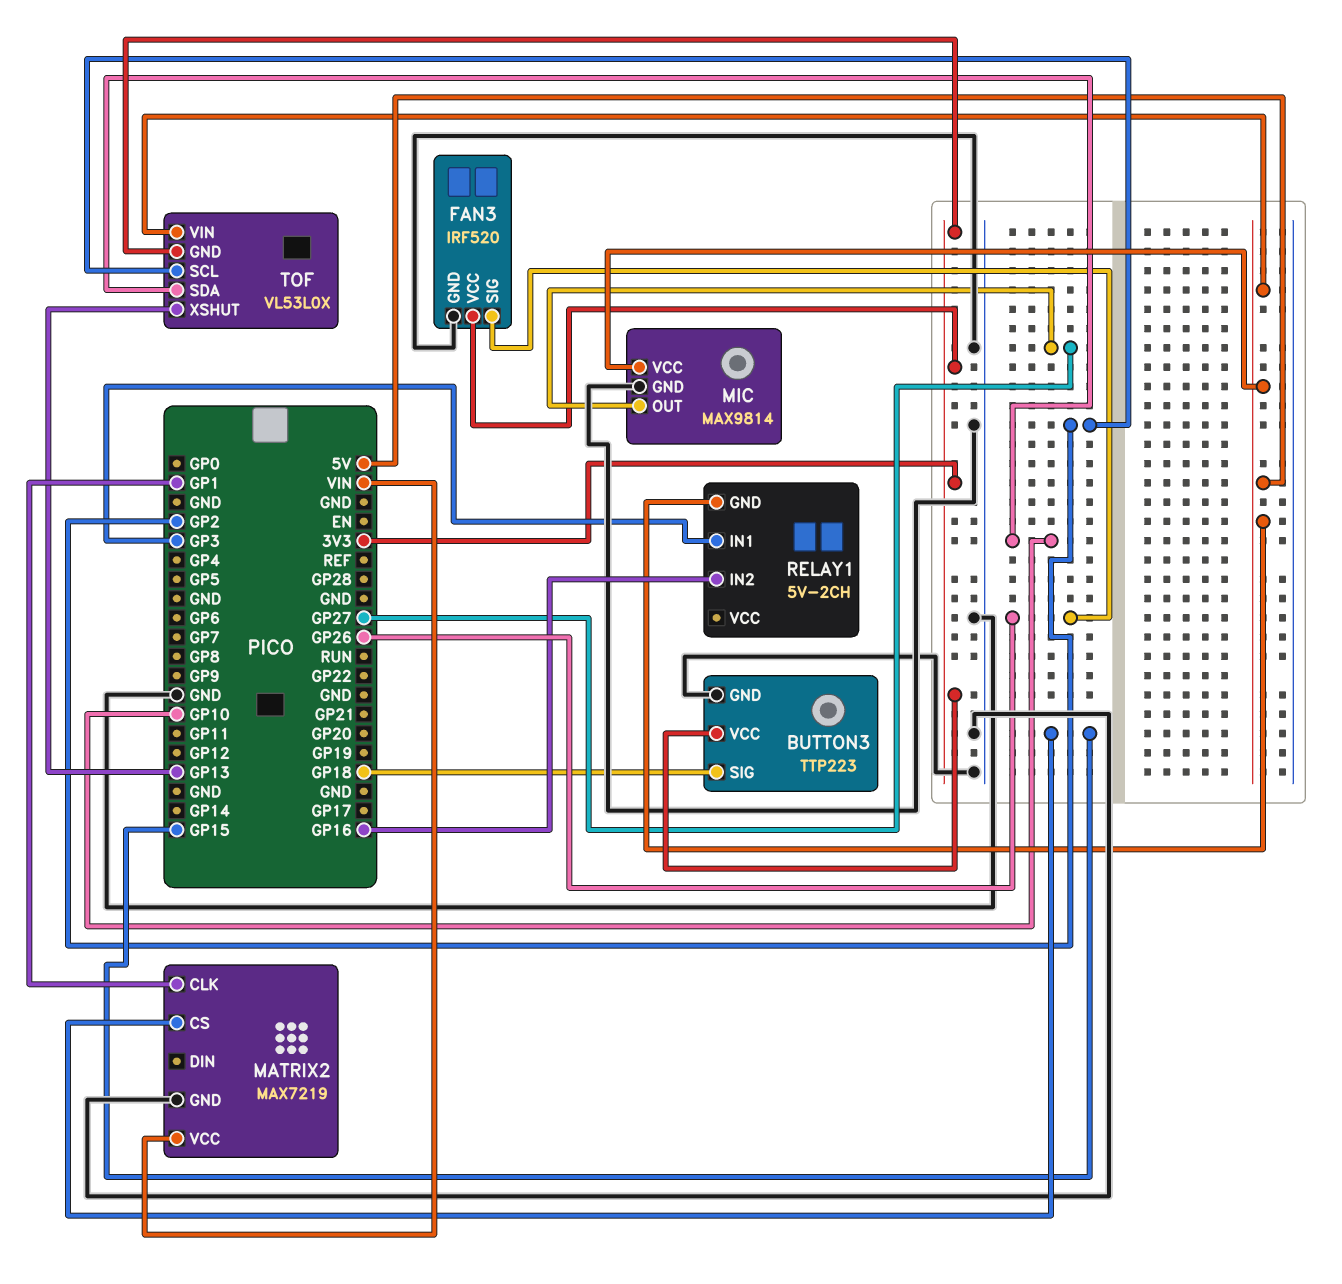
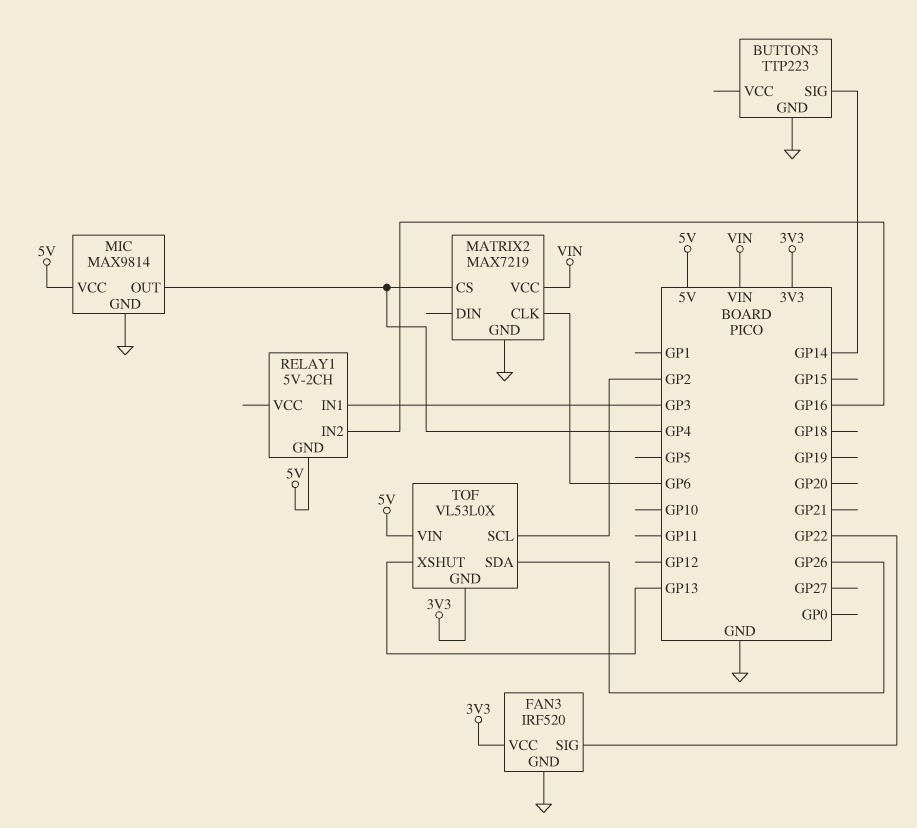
BUTTON3 pin SIG: GP18 -> GP14
BUTTON3 pin VCC: 3V3 -> none
FAN3 pin SIG: GP26 -> GP22
MATRIX2 pin CLK: GP1 -> GP6
MATRIX2 pin CS: GP15 -> GP4
MIC pin OUT: GP27 -> GP4
TOF pin SDA: GP10 -> GP26

